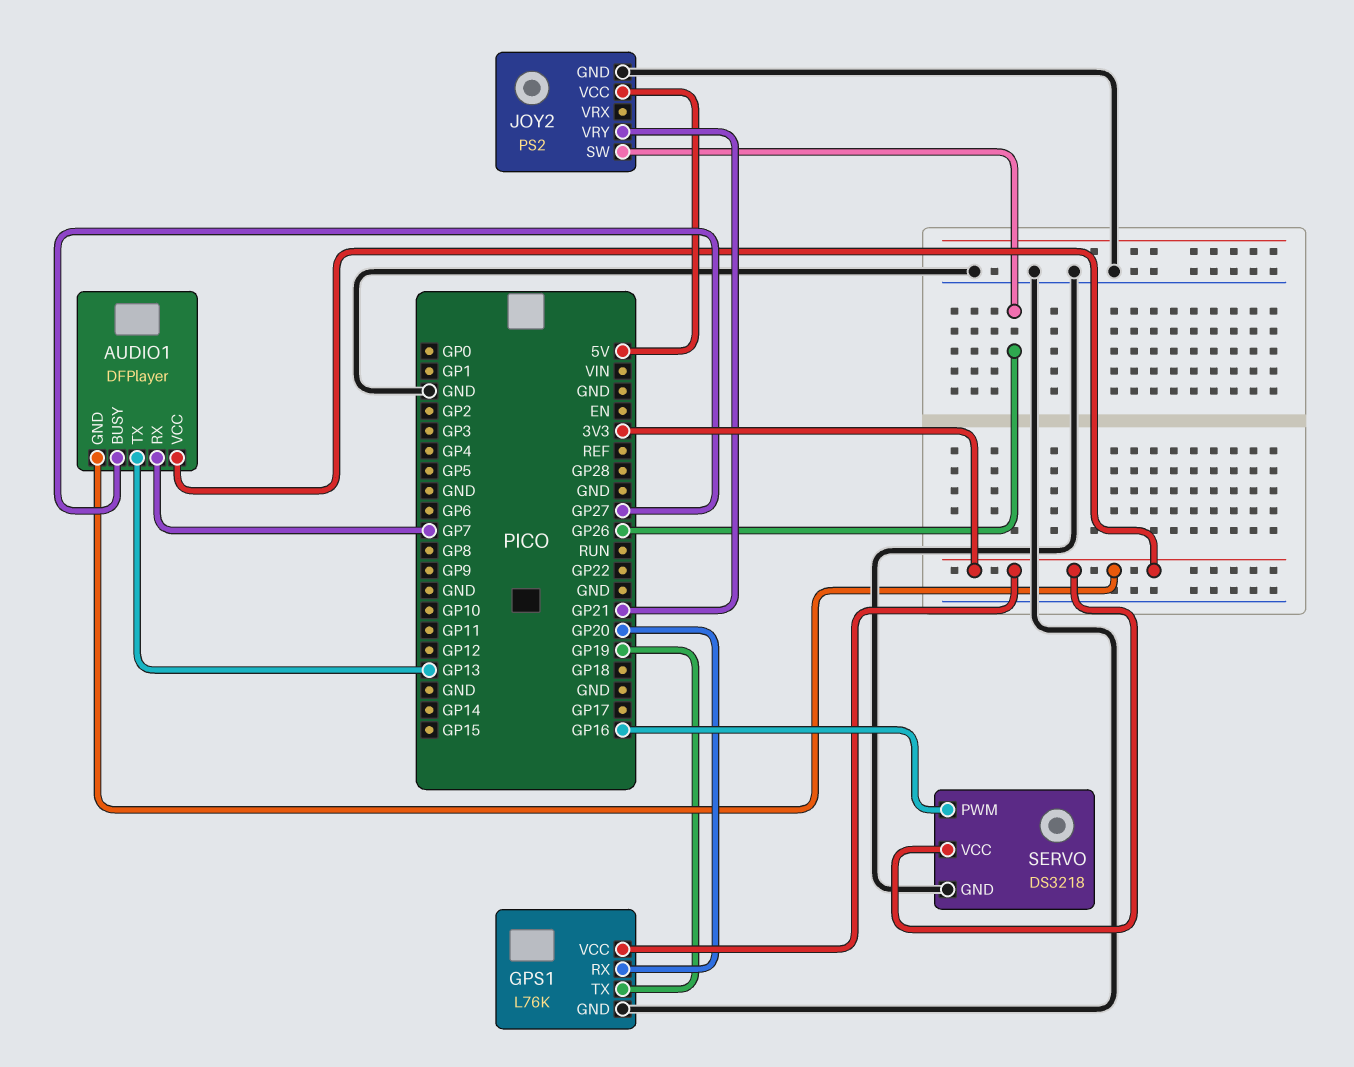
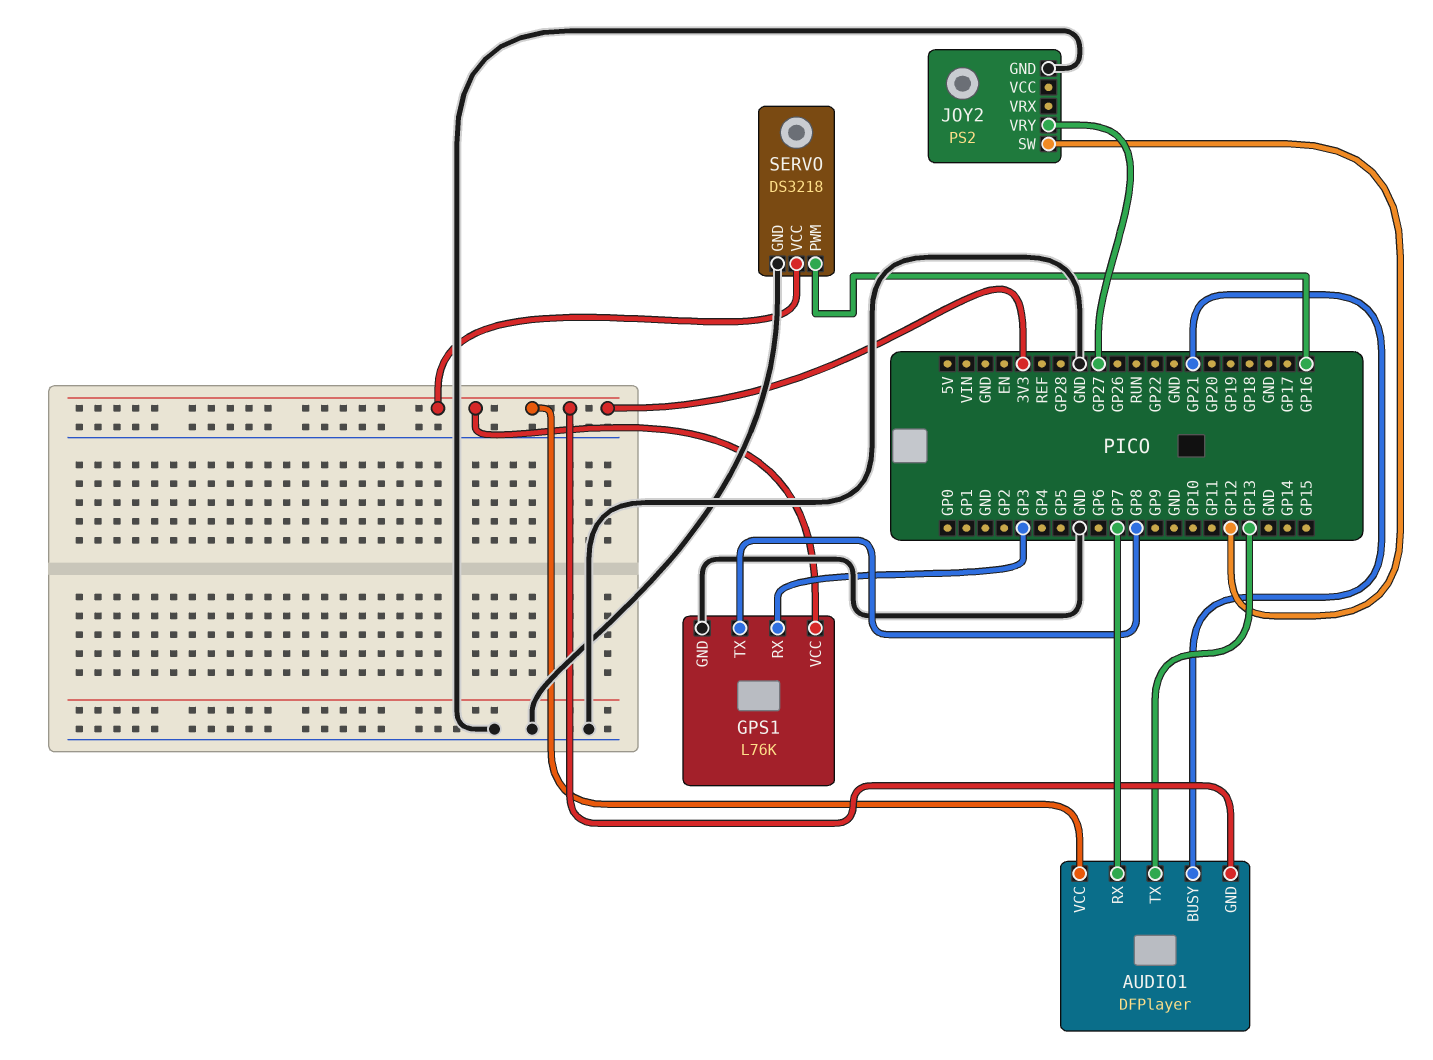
AUDIO1 pin BUSY: GP27 -> GP21
GPS1 pin RX: GP20 -> GP3
GPS1 pin TX: GP19 -> GP8
JOY2 pin SW: GP26 -> GP12
JOY2 pin VCC: 5V -> none
JOY2 pin VRY: GP21 -> GP27

